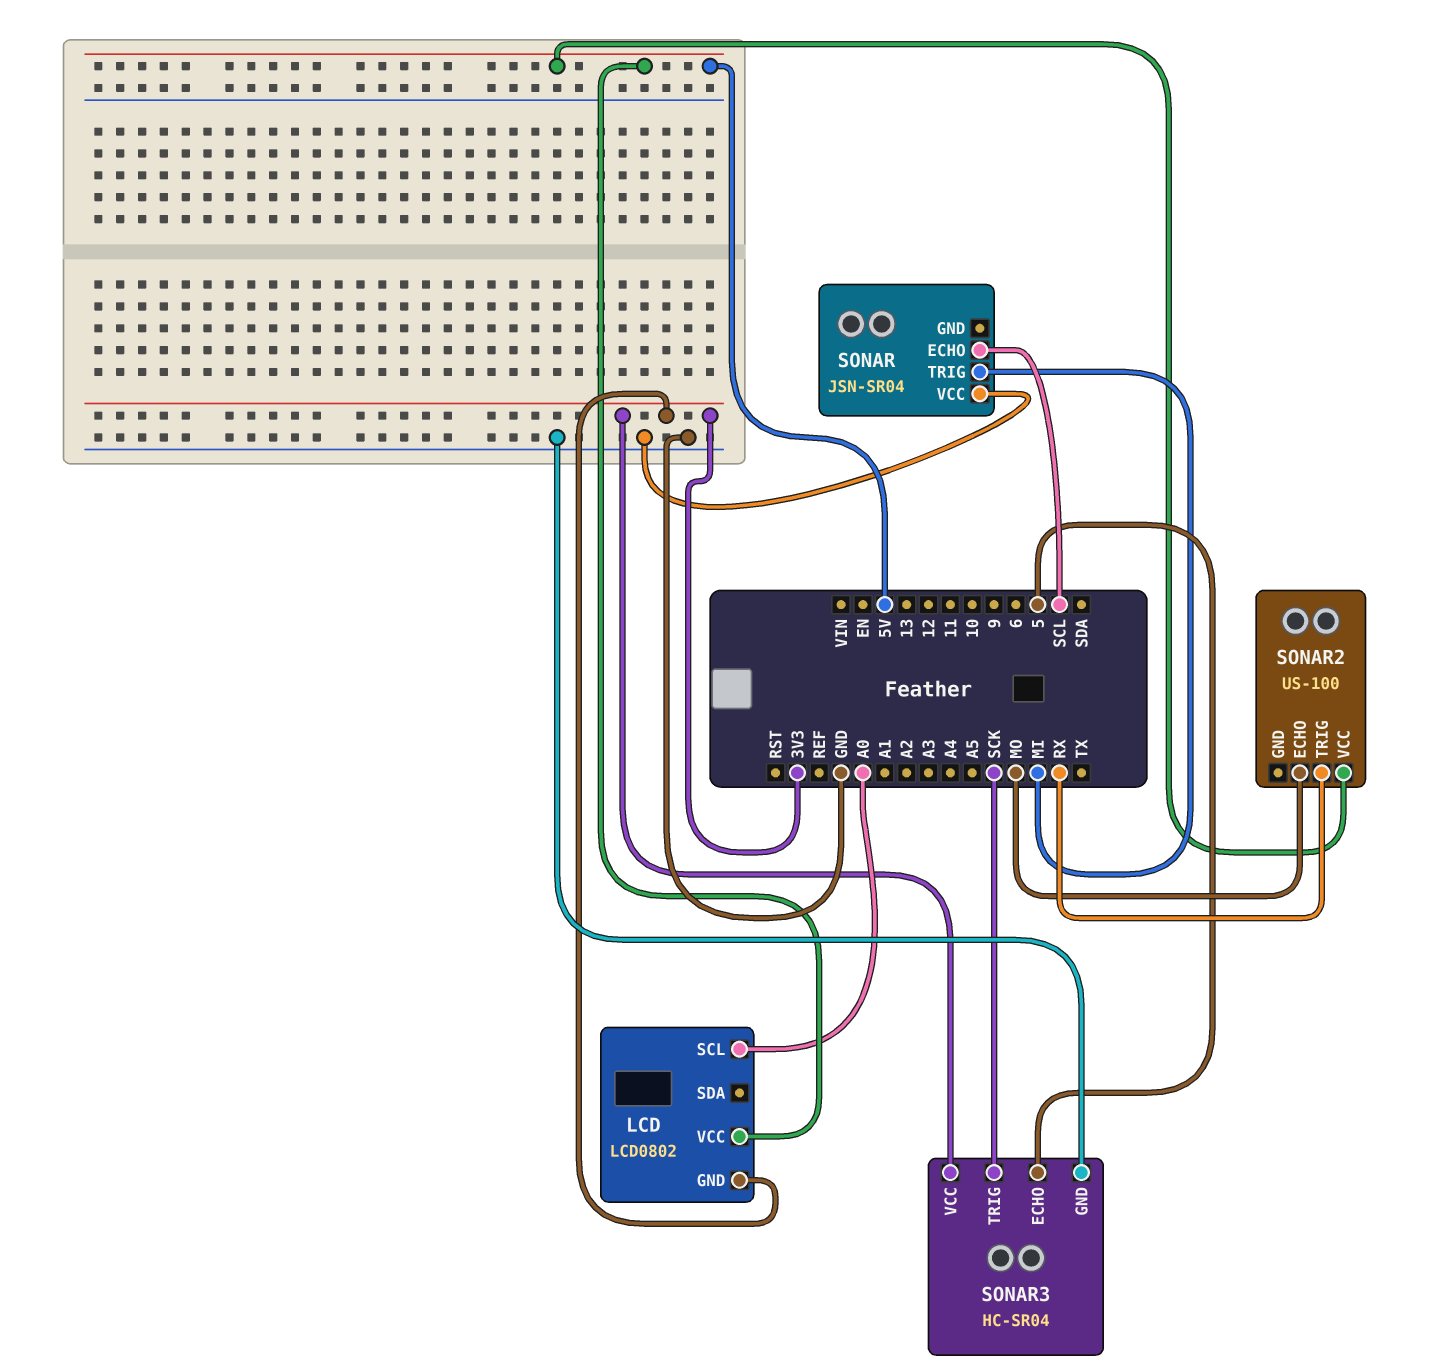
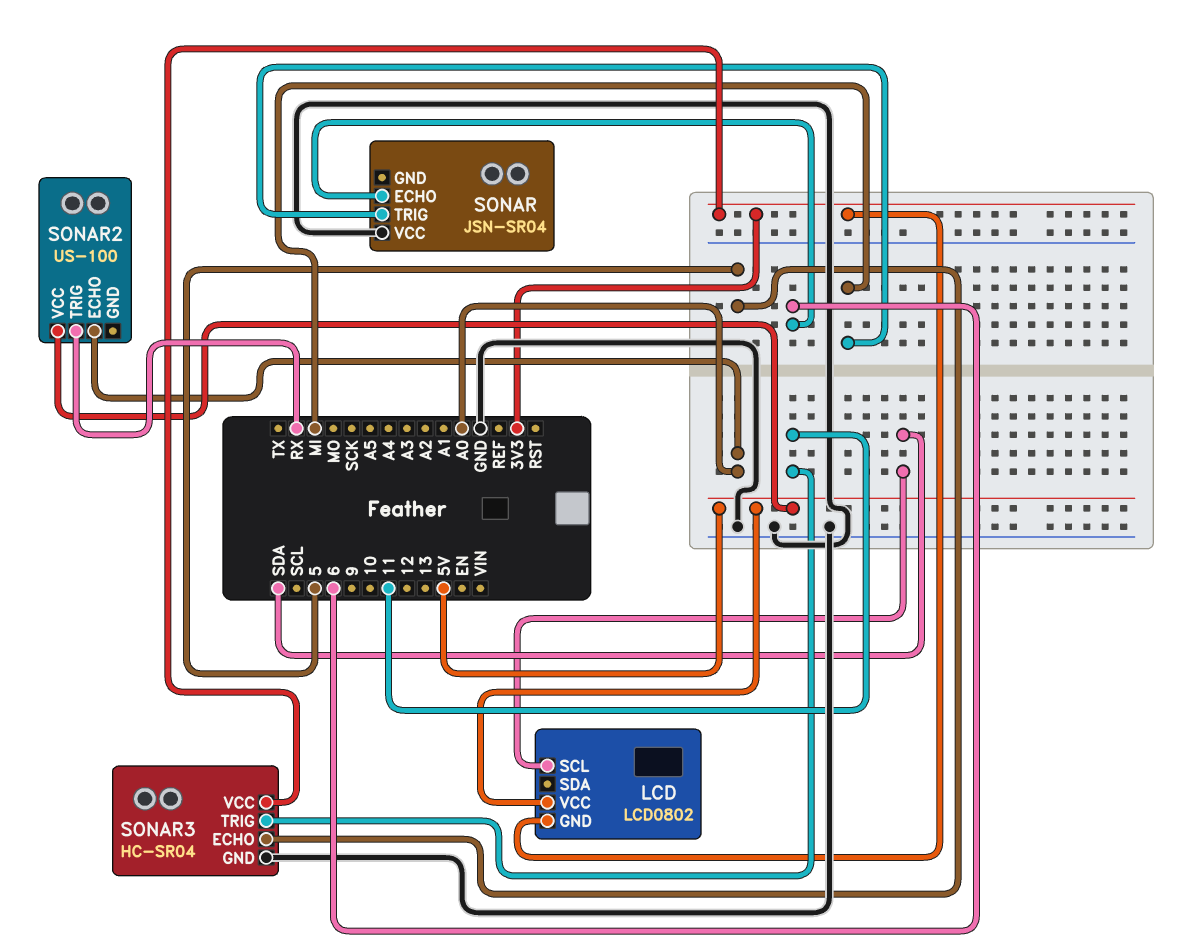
LCD pin SCL: A0 -> SDA
SONAR pin ECHO: SCL -> 6
SONAR2 pin ECHO: MO -> A0
SONAR3 pin TRIG: SCK -> 11

